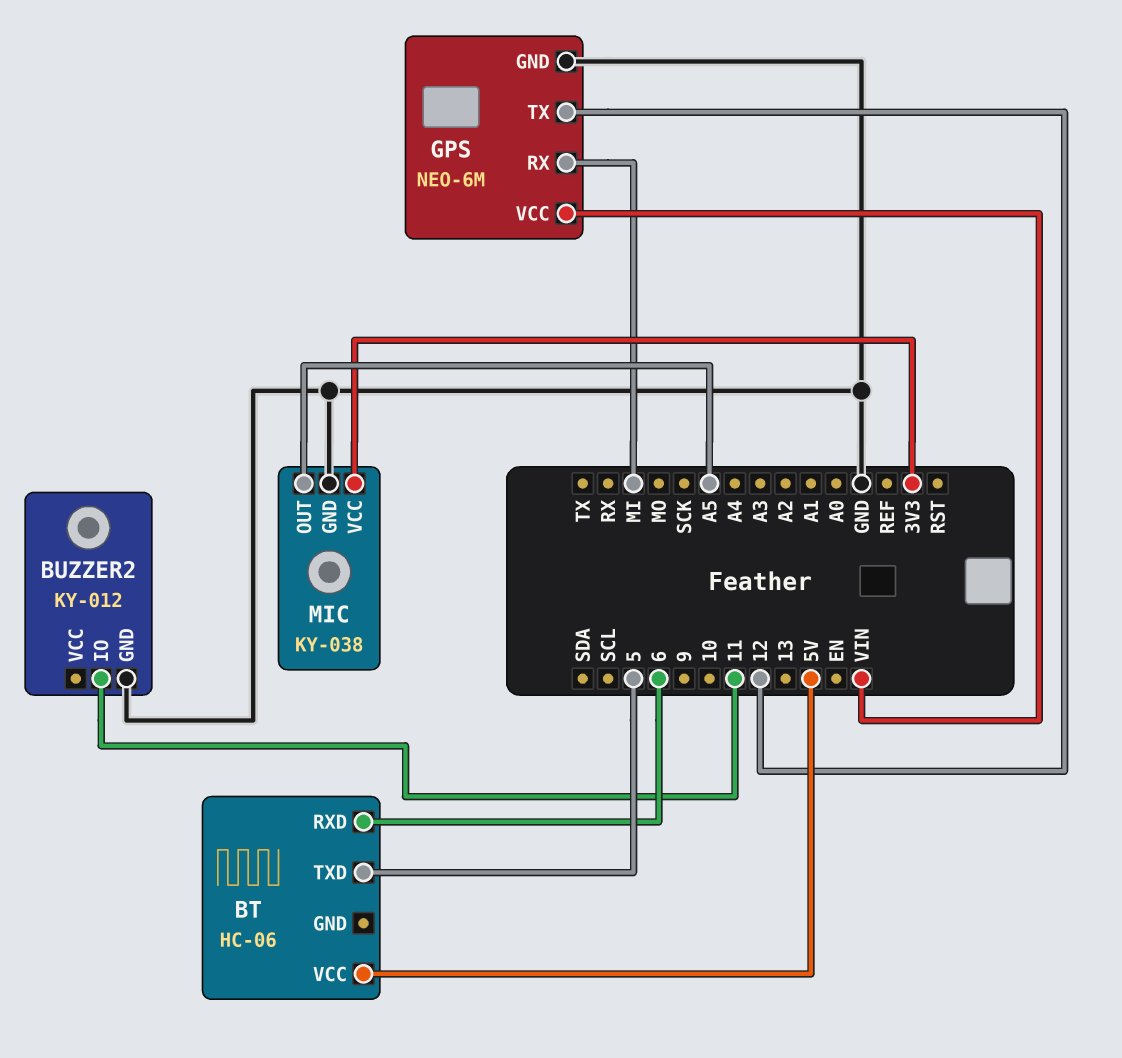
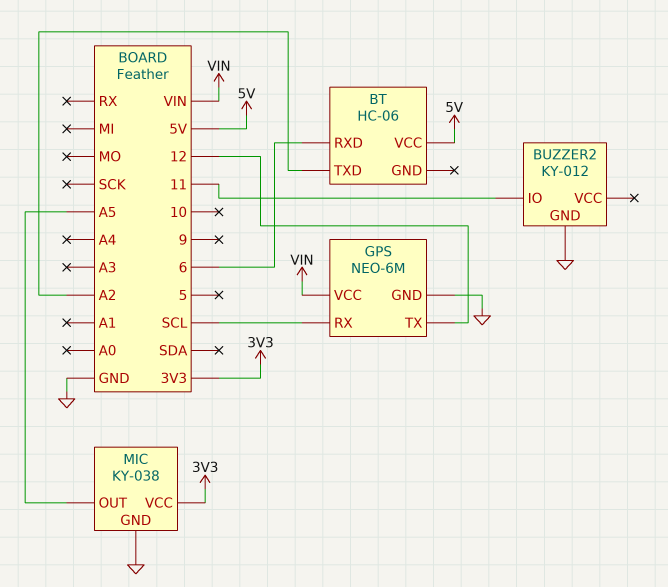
BT pin TXD: 5 -> A2
GPS pin RX: MI -> SCL

